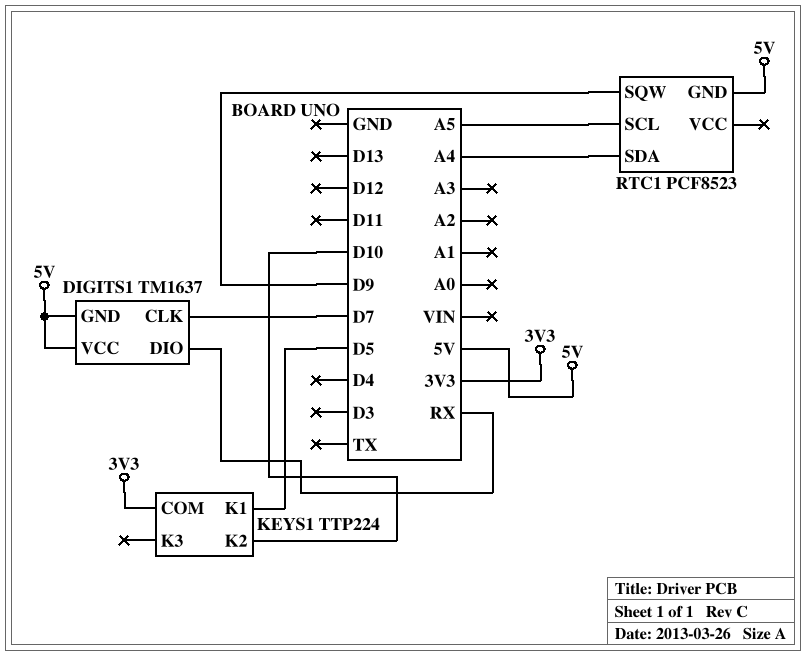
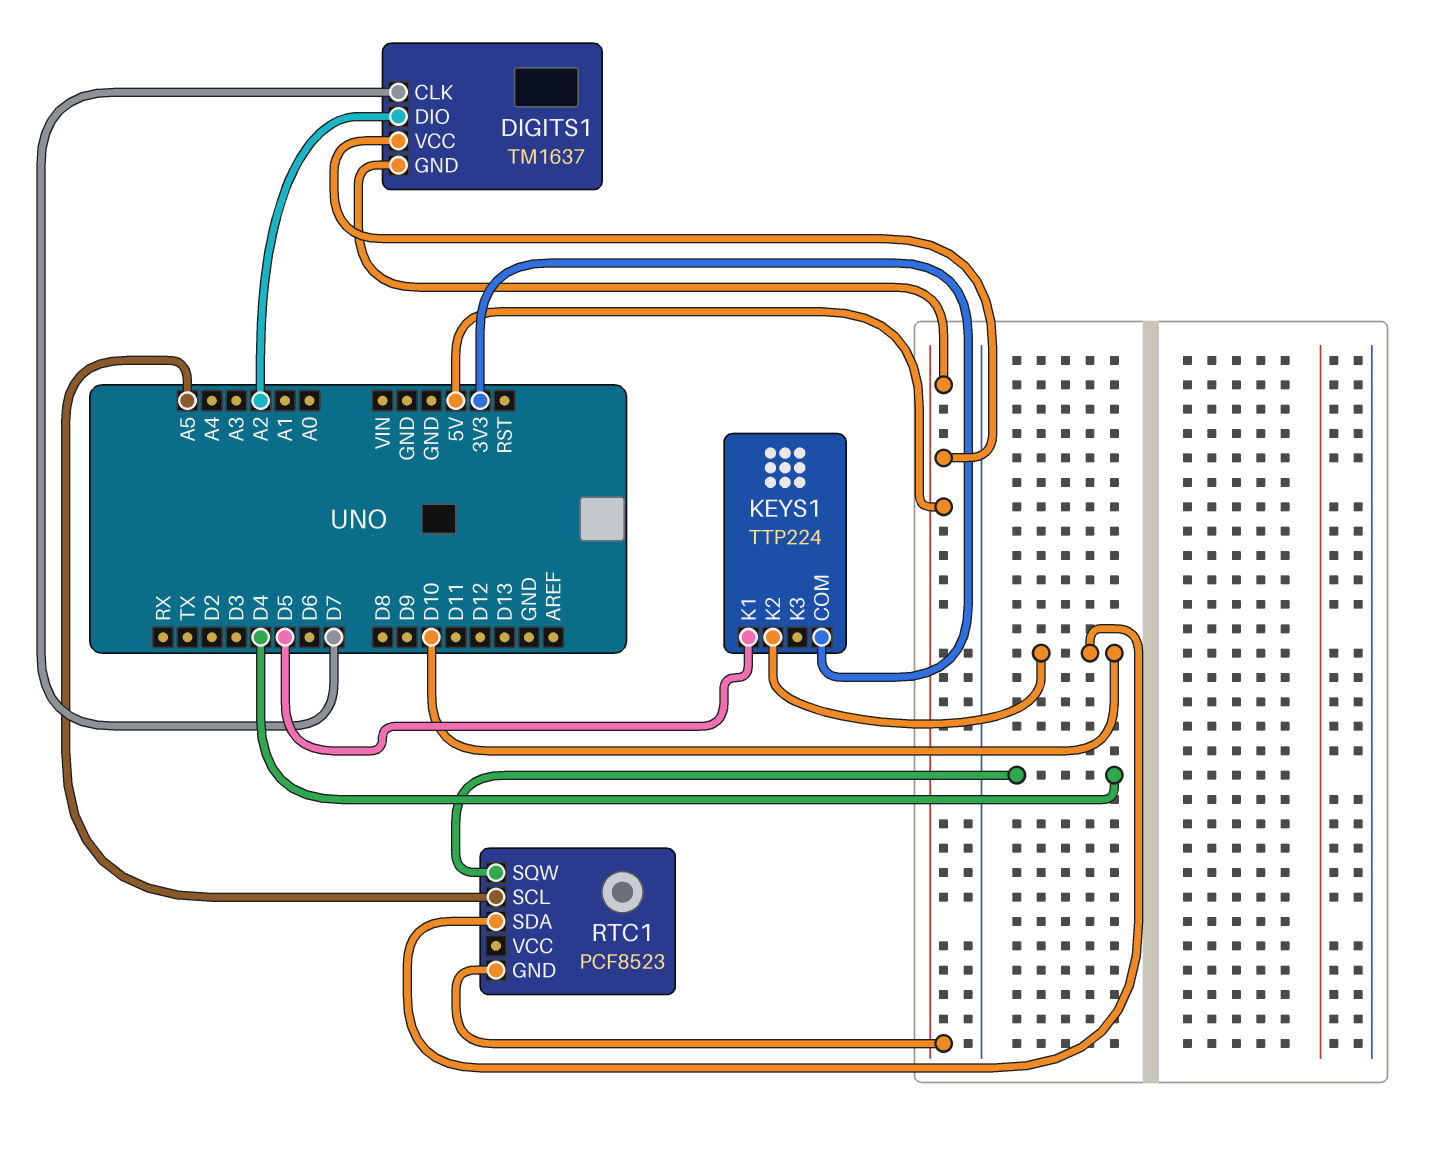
DIGITS1 pin DIO: RX -> A2
RTC1 pin SDA: A4 -> D10
RTC1 pin SQW: D9 -> D4

